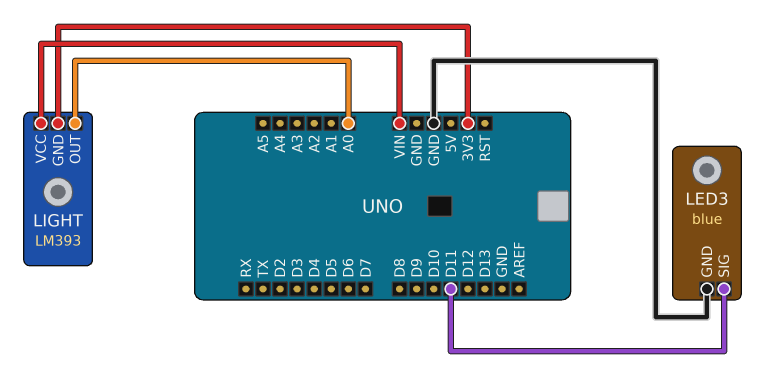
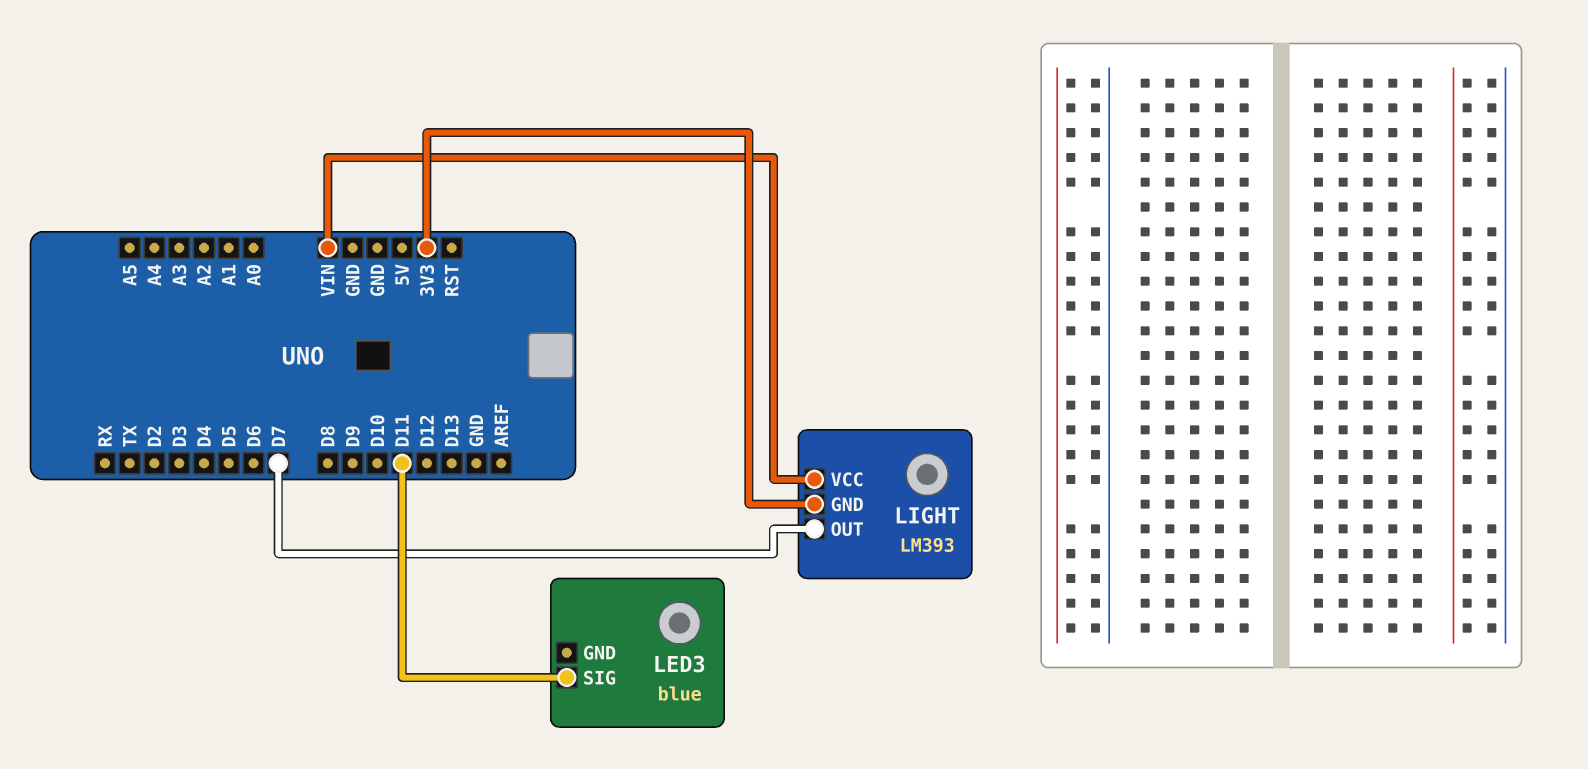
LED3 pin GND: GND -> none
LIGHT pin OUT: A0 -> D7

